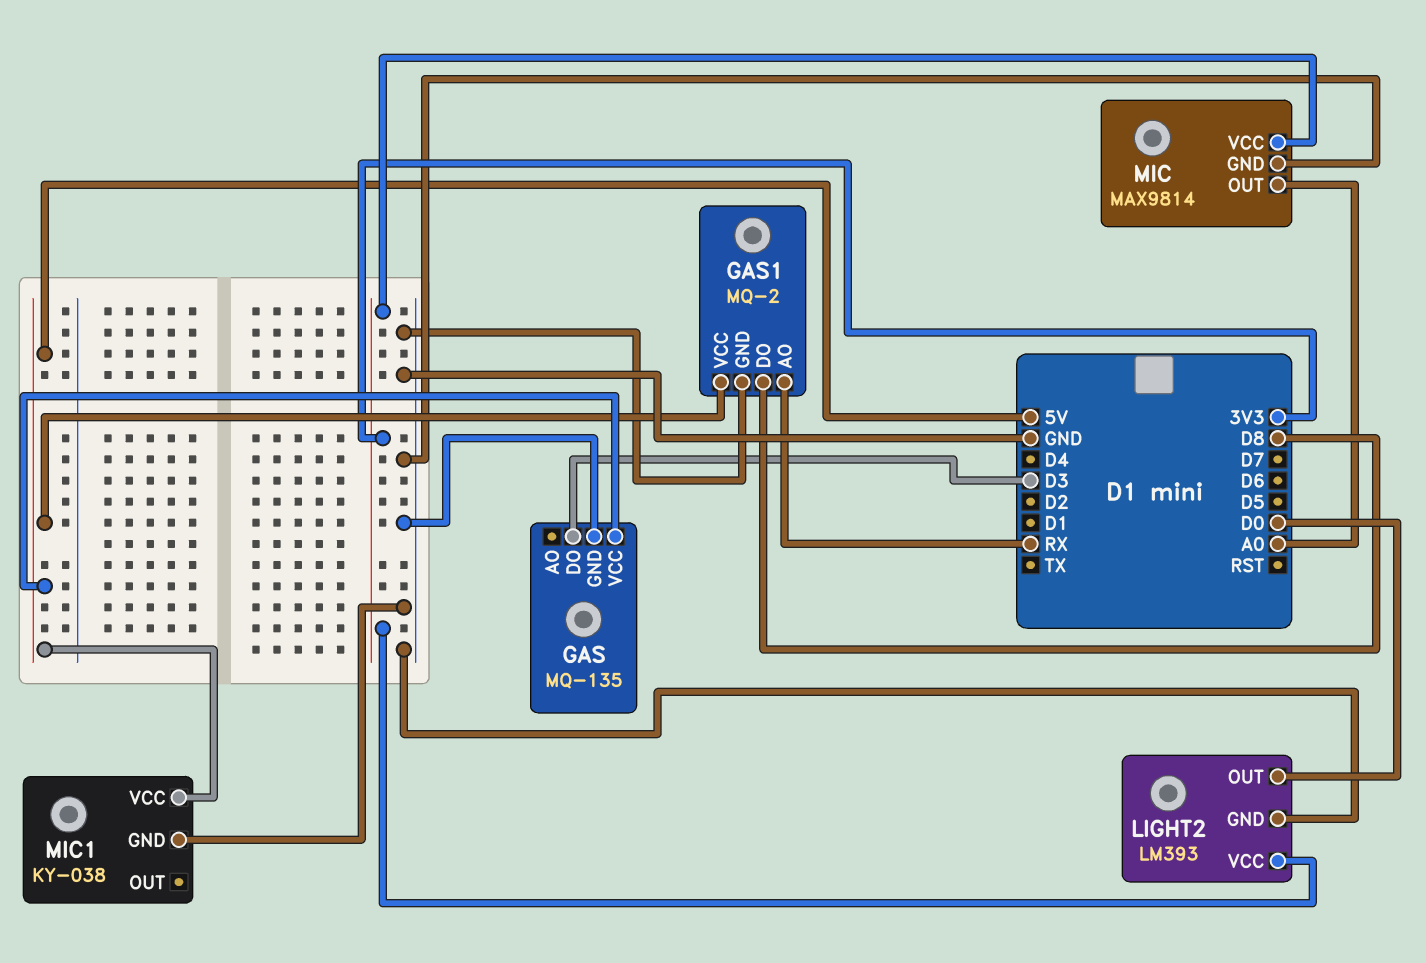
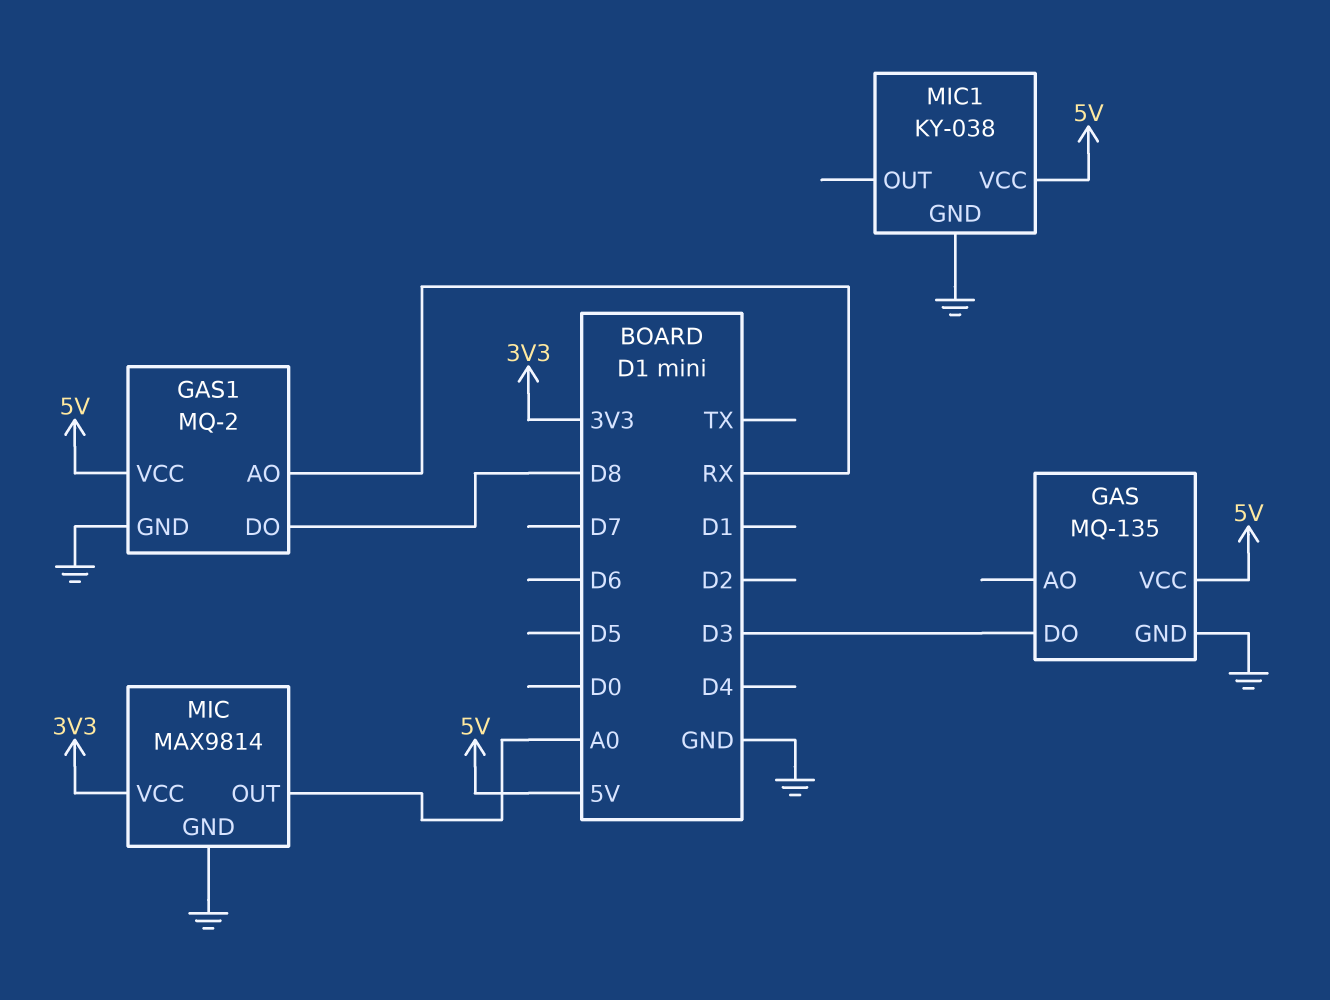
LIGHT2: LM393 -> none
LIGHT2 pin GND: GND -> none
LIGHT2 pin OUT: D0 -> none
LIGHT2 pin VCC: 3V3 -> none

